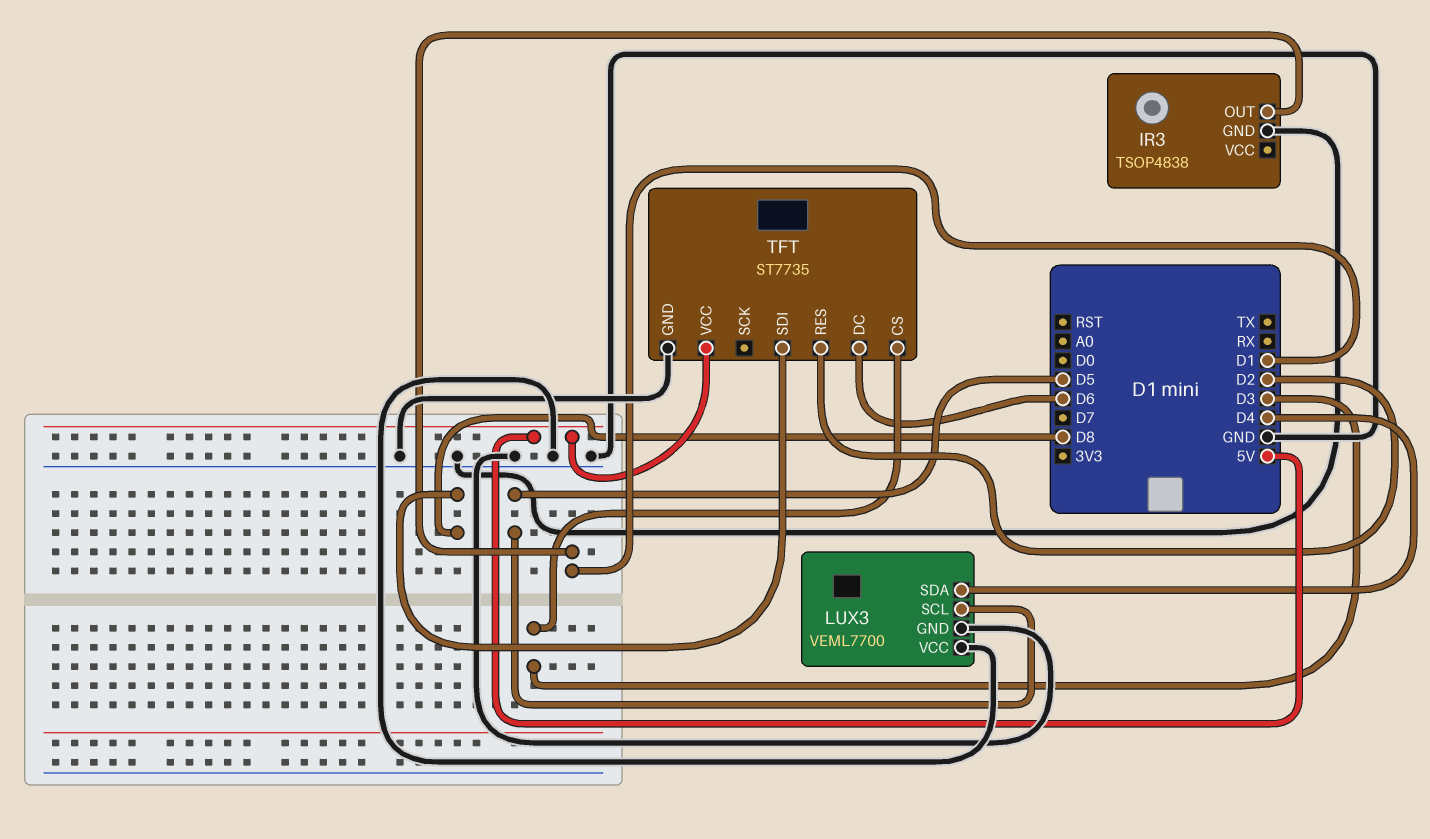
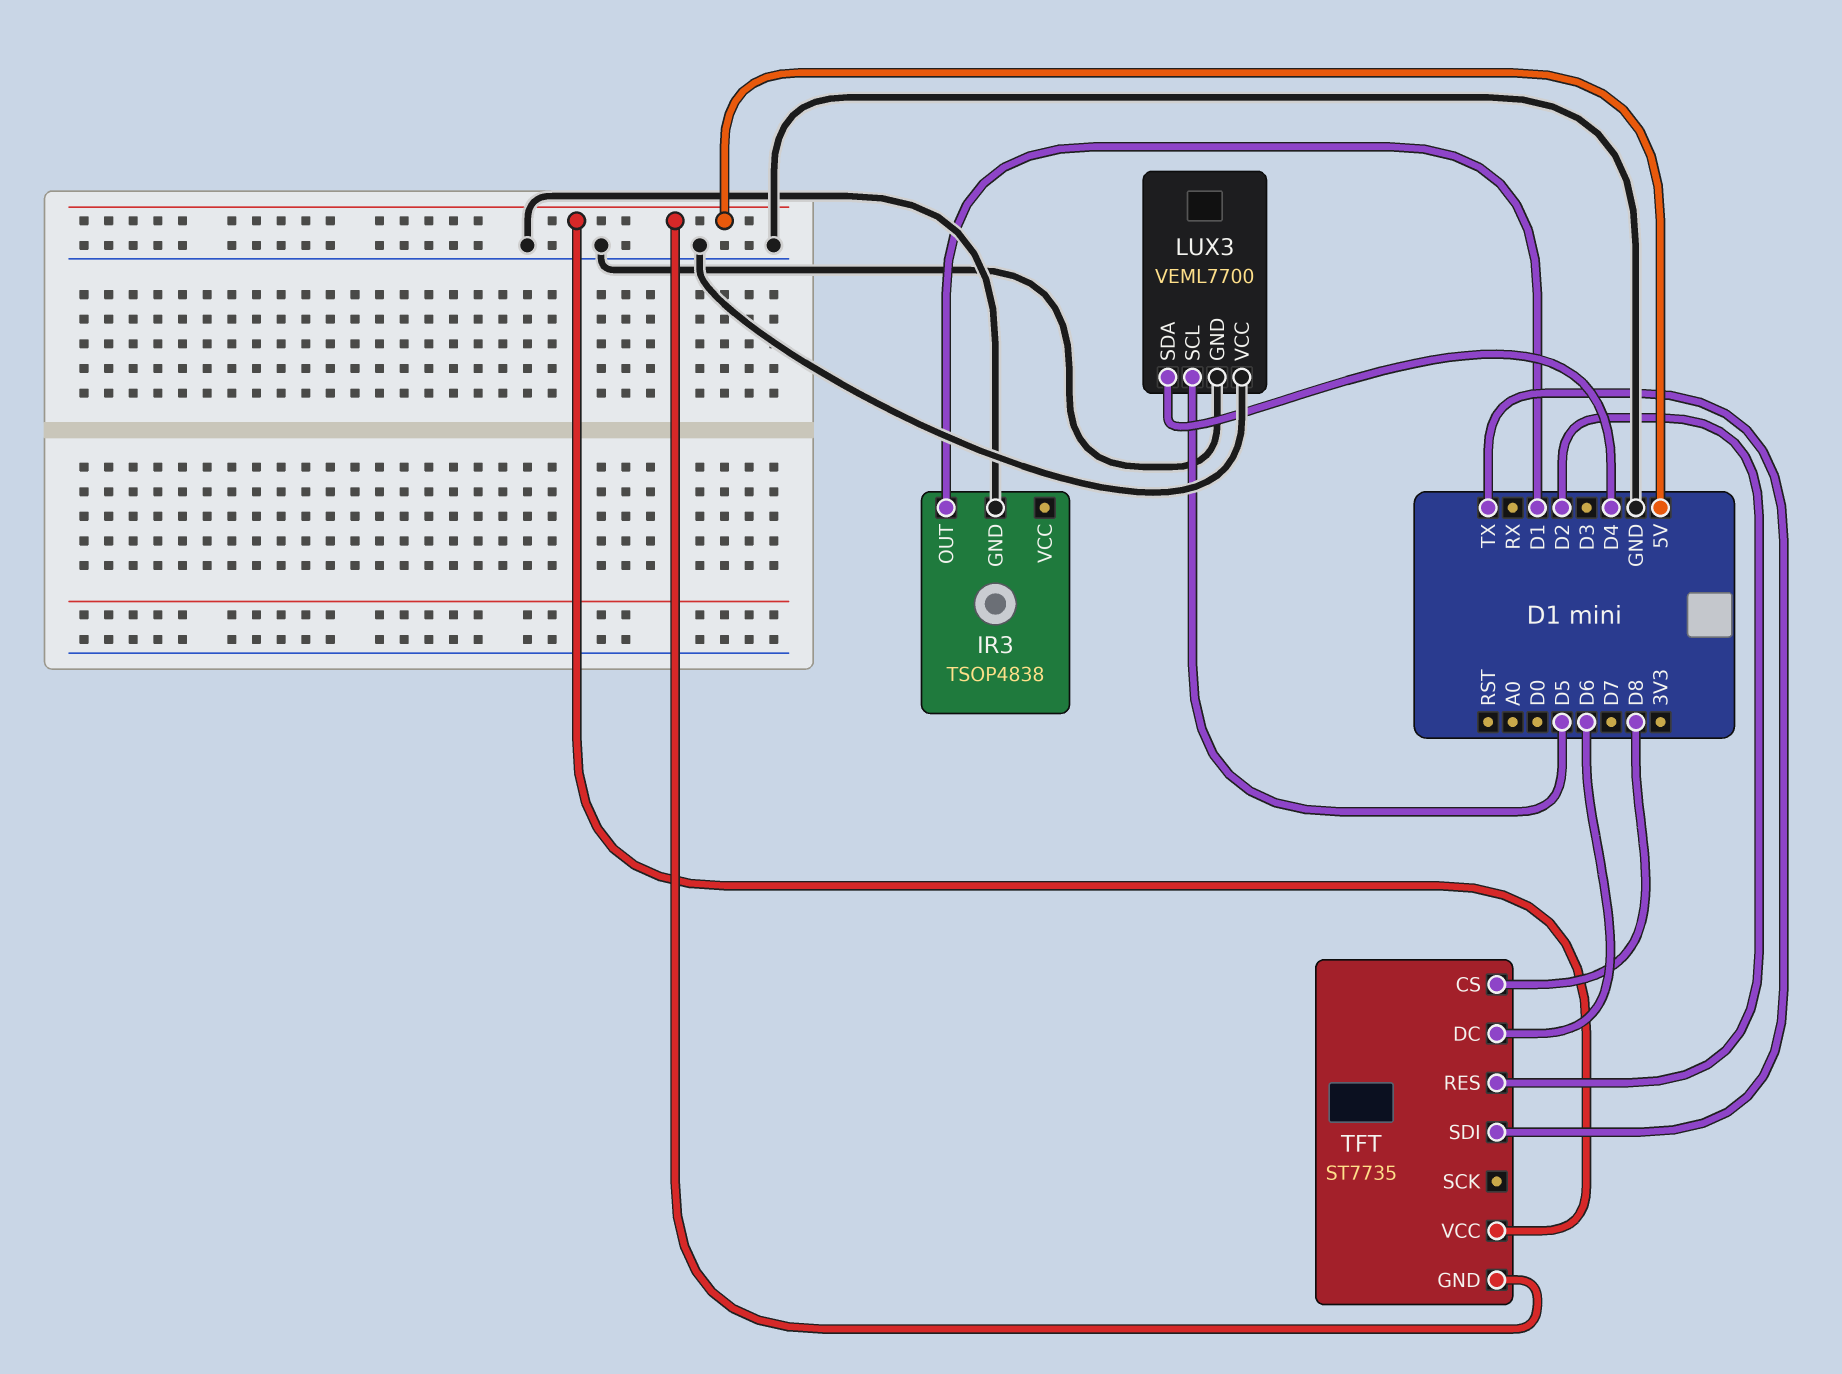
TFT pin CS: D3 -> D8
TFT pin GND: GND -> 5V
TFT pin SDI: D8 -> TX

